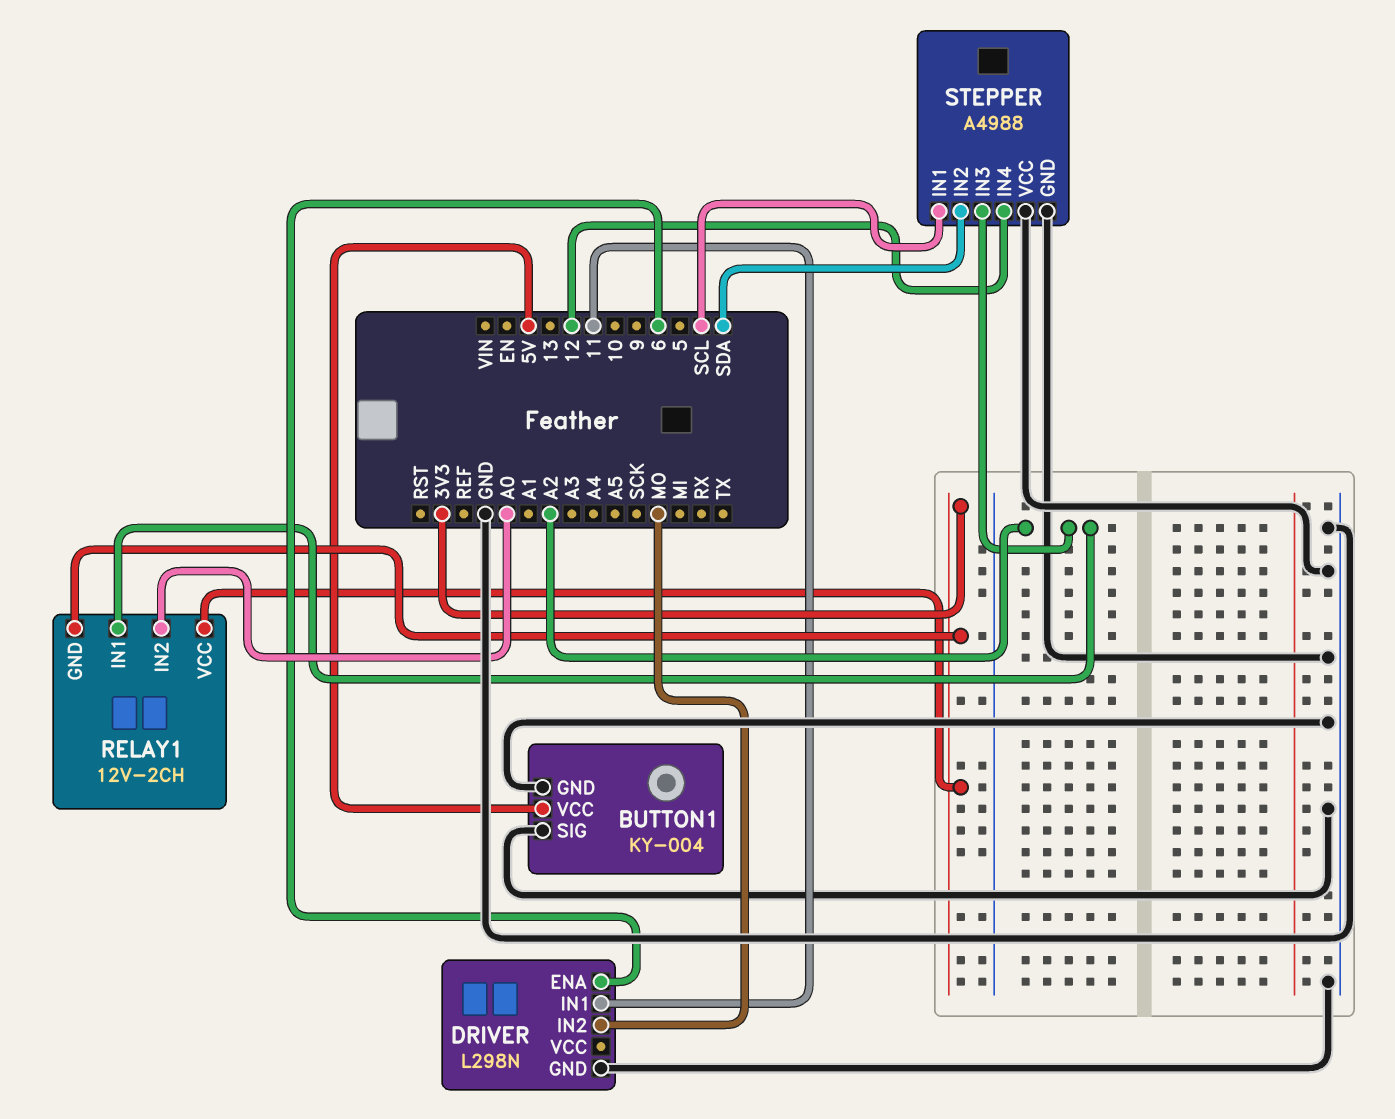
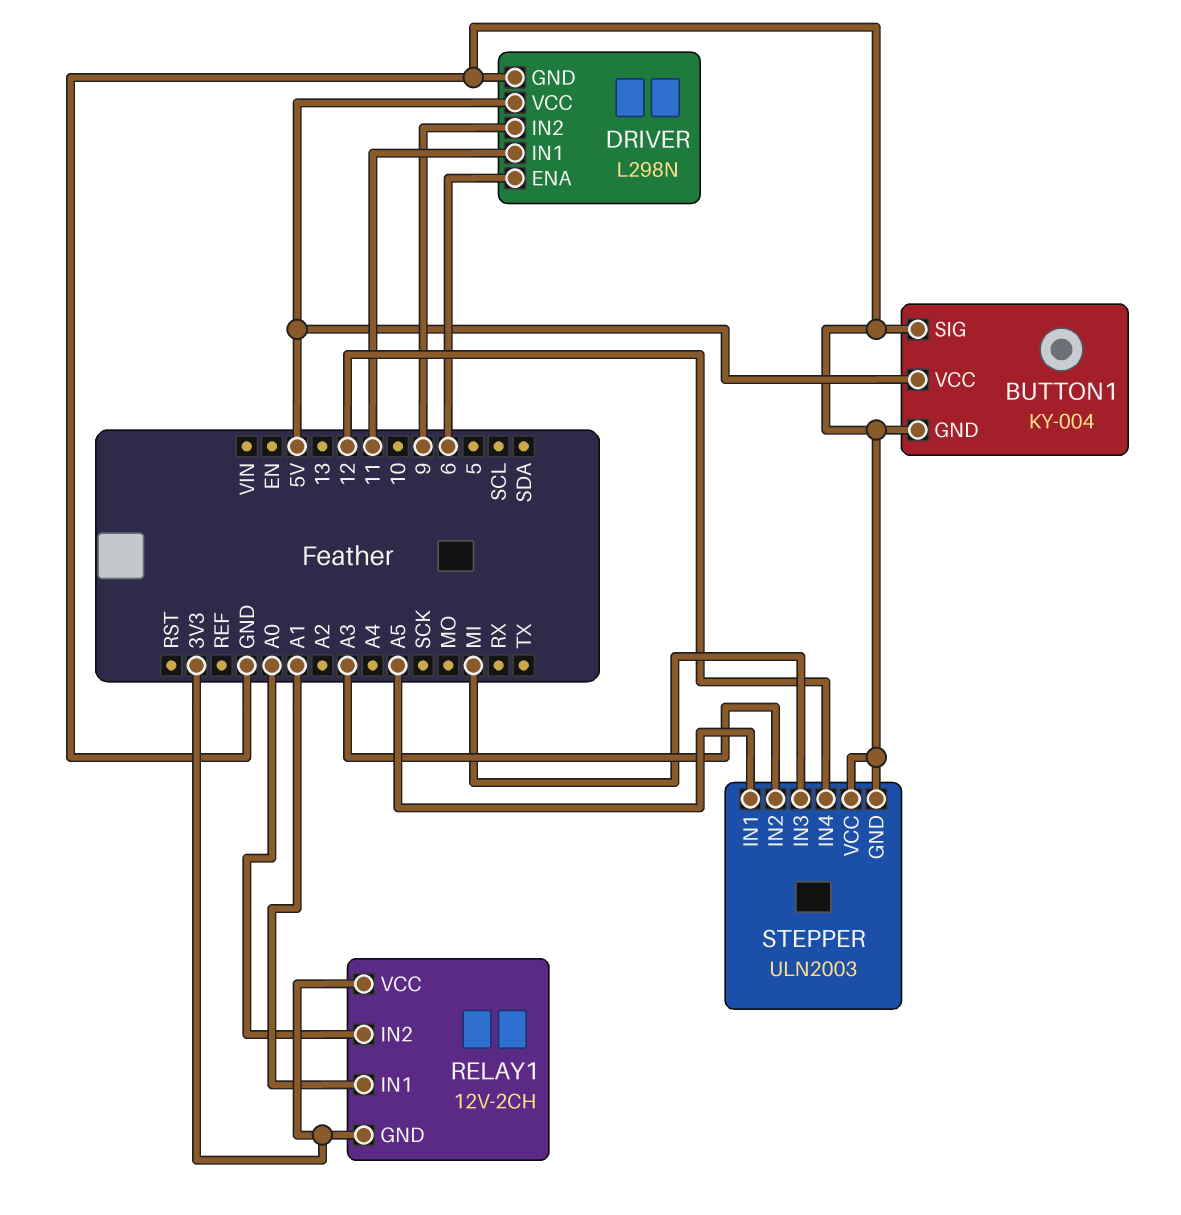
DRIVER pin IN2: MO -> 9
DRIVER pin VCC: none -> 5V
RELAY1 pin IN1: A2 -> A1
STEPPER: A4988 -> ULN2003
STEPPER pin IN1: SCL -> A5
STEPPER pin IN2: SDA -> A3
STEPPER pin IN3: A2 -> MI

